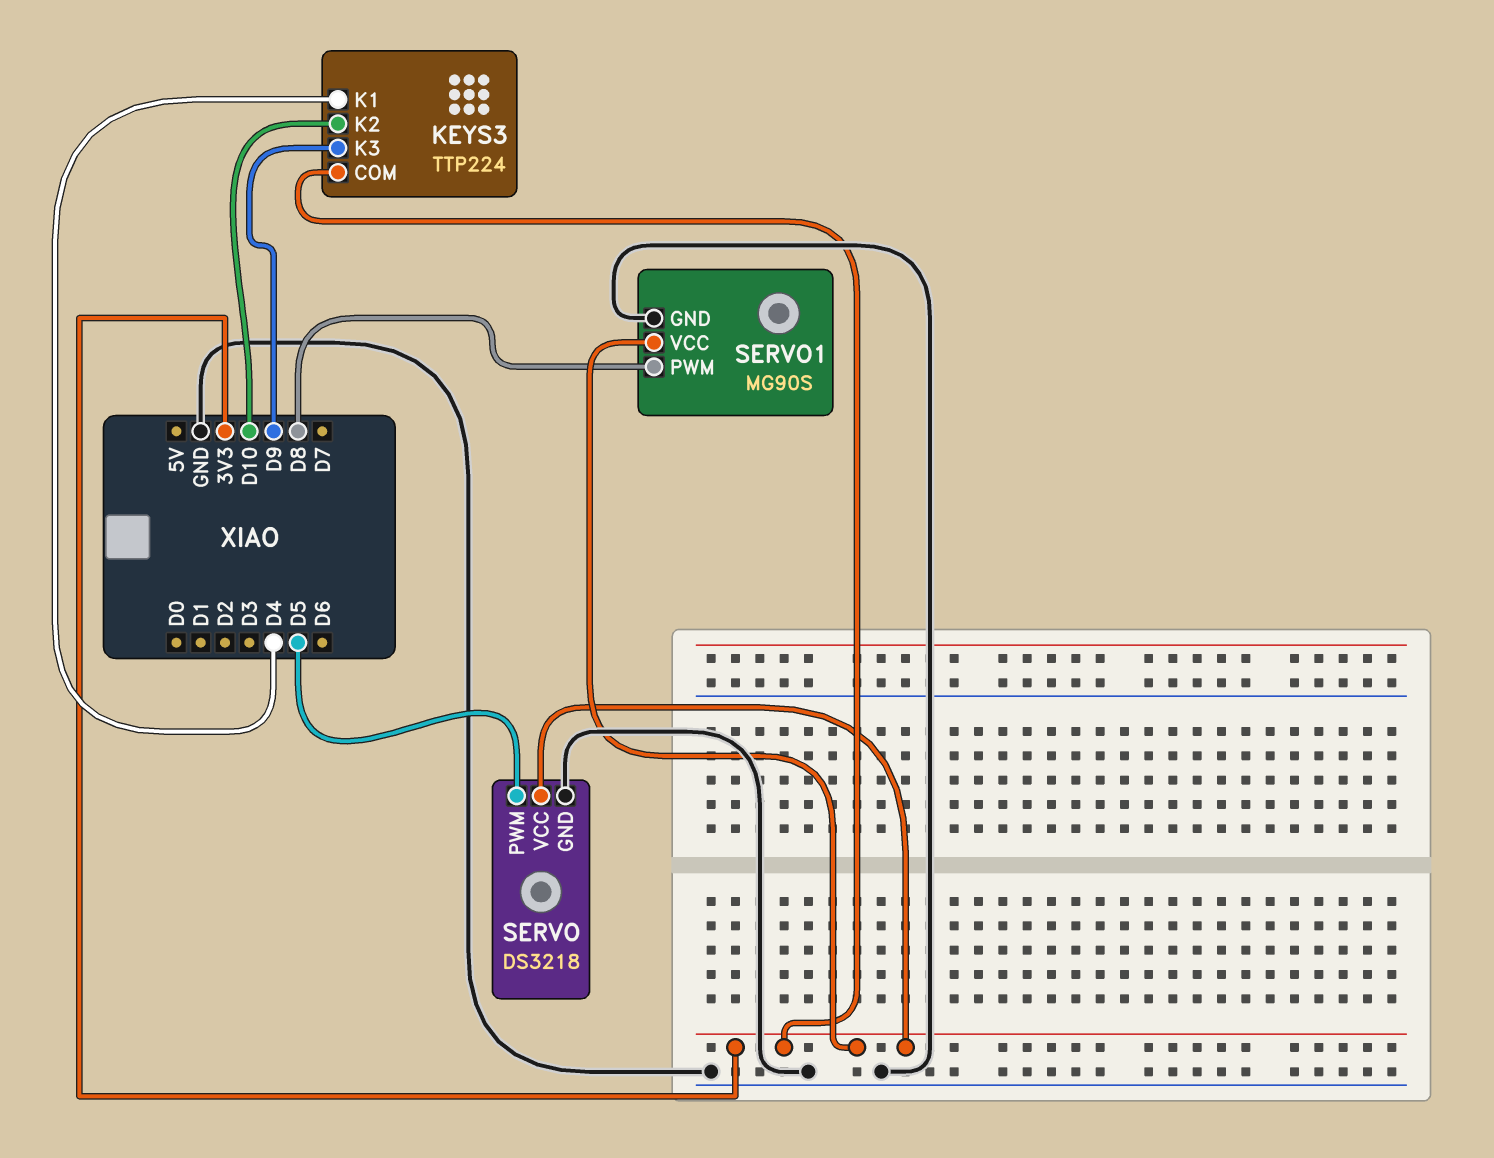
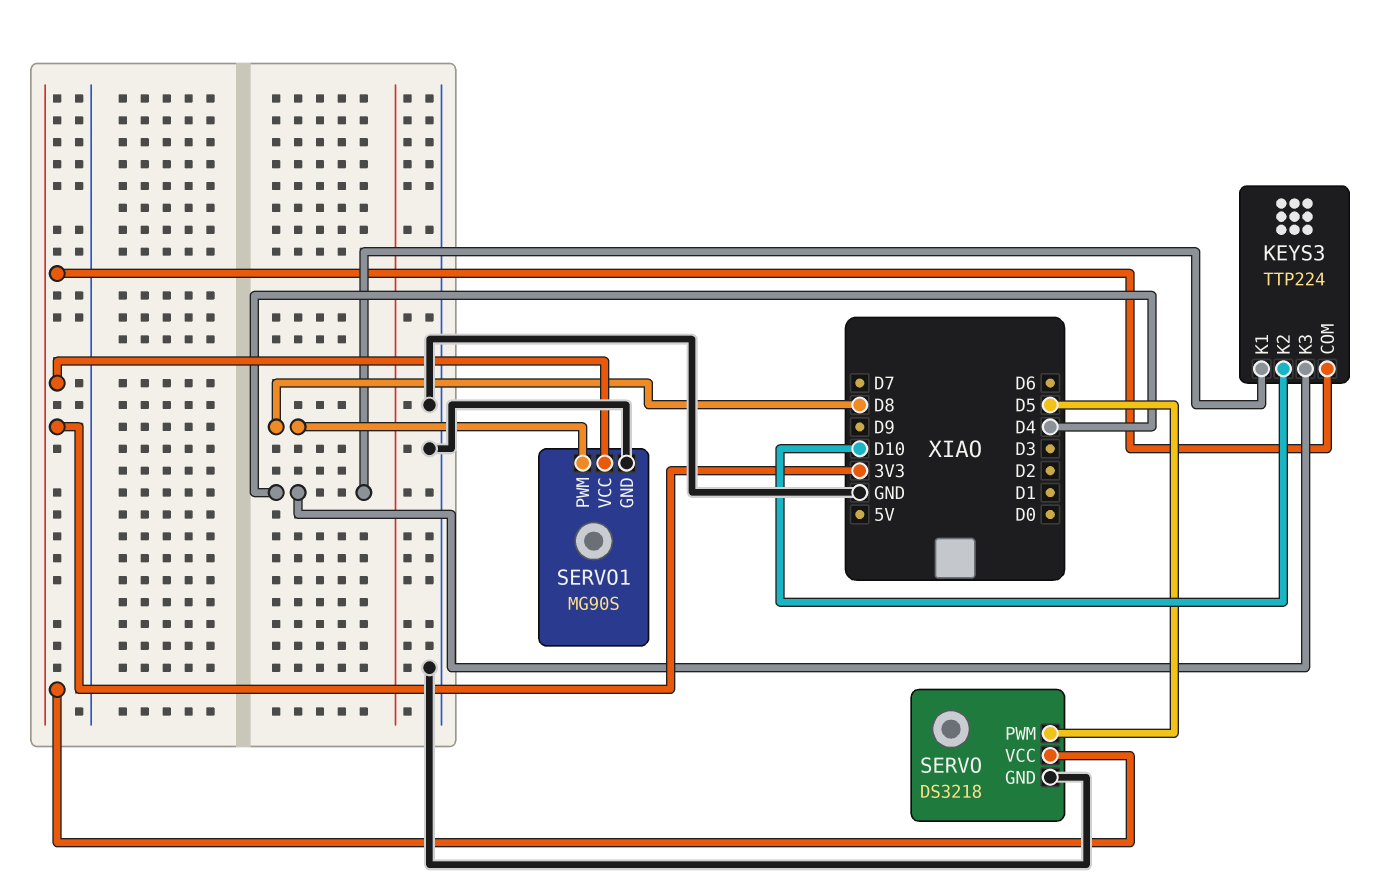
KEYS3 pin K3: D9 -> D4

